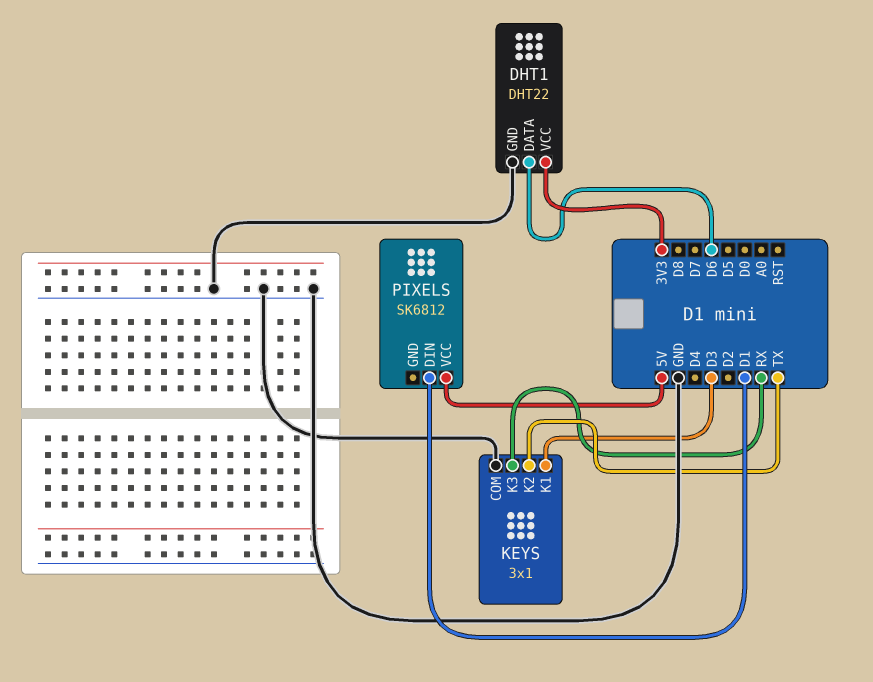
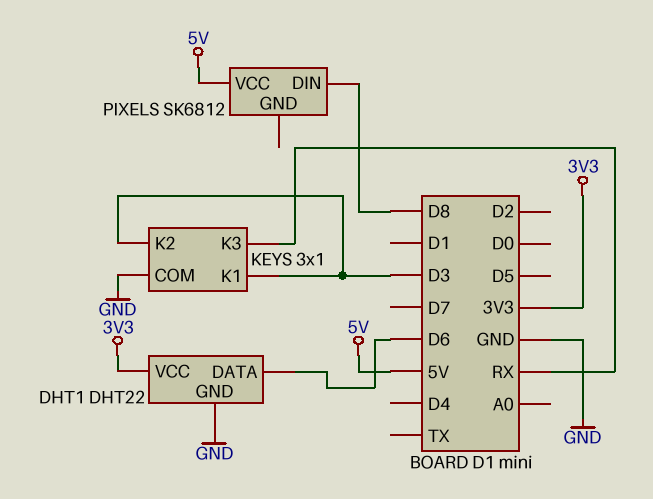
KEYS pin K2: TX -> D3
PIXELS pin DIN: D1 -> D8

